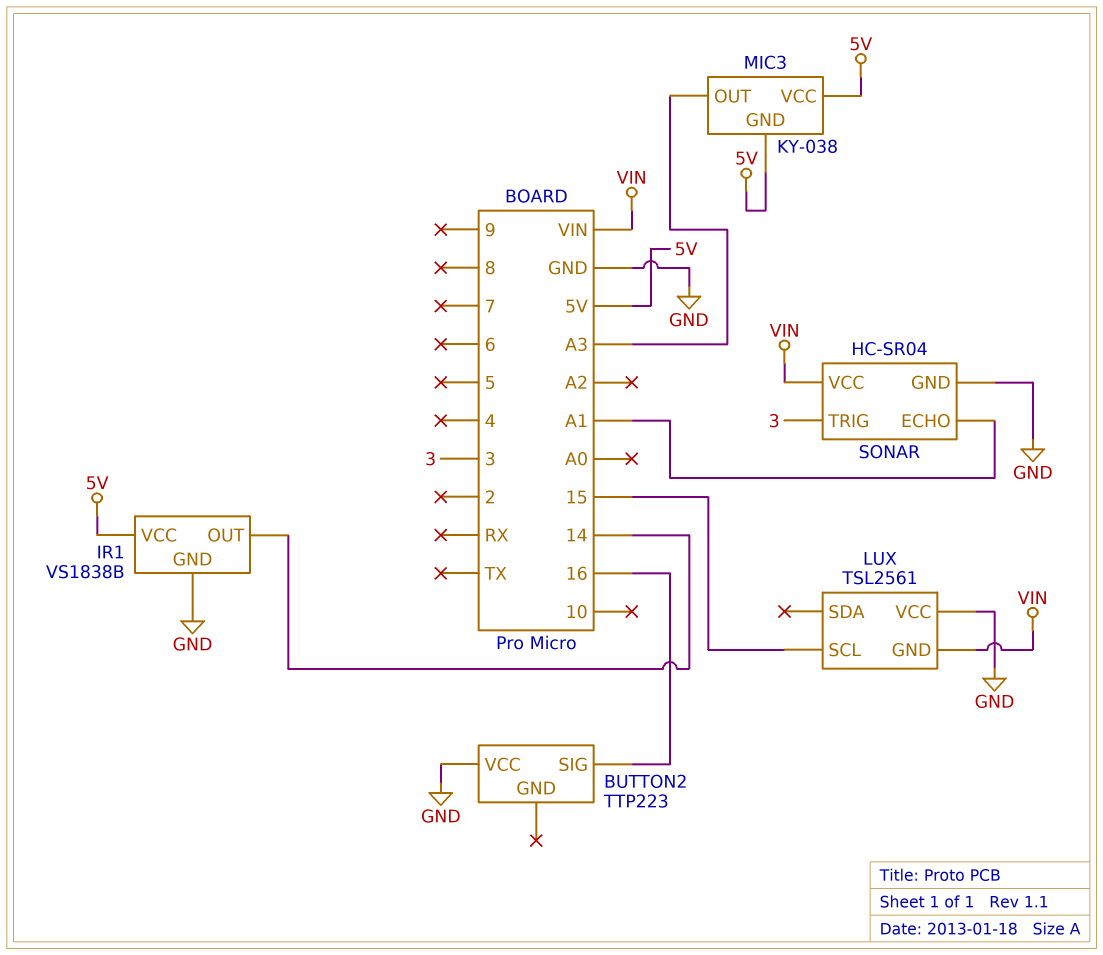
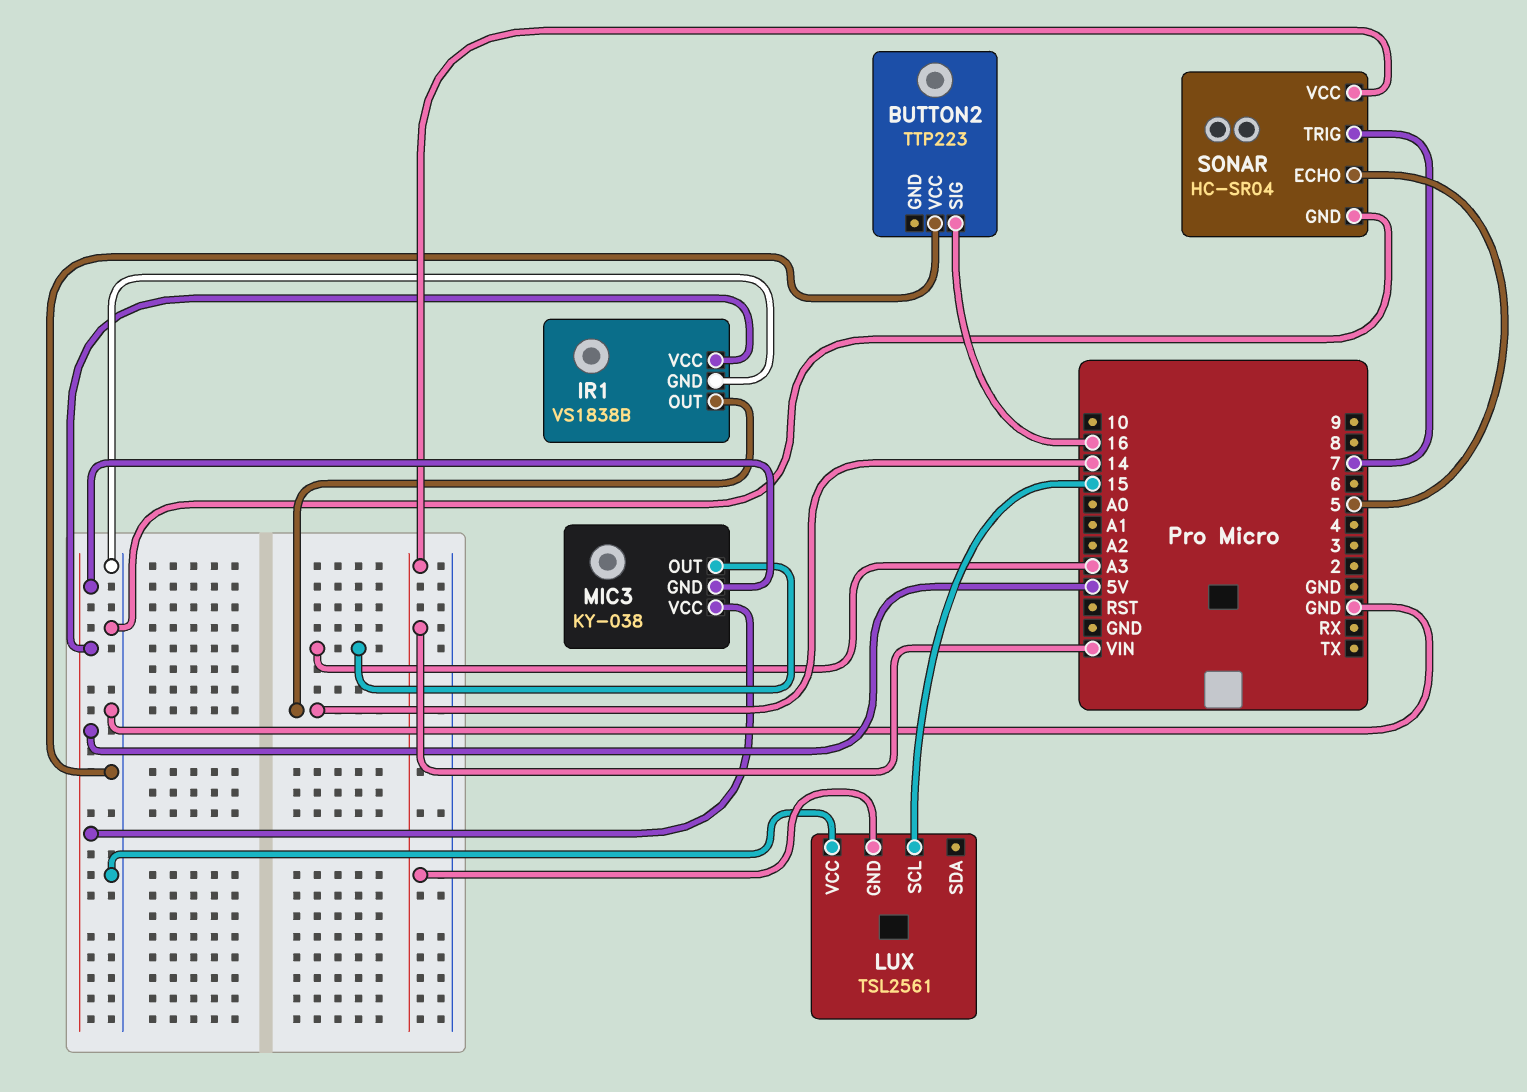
SONAR pin ECHO: A1 -> 5
SONAR pin TRIG: 3 -> 7

